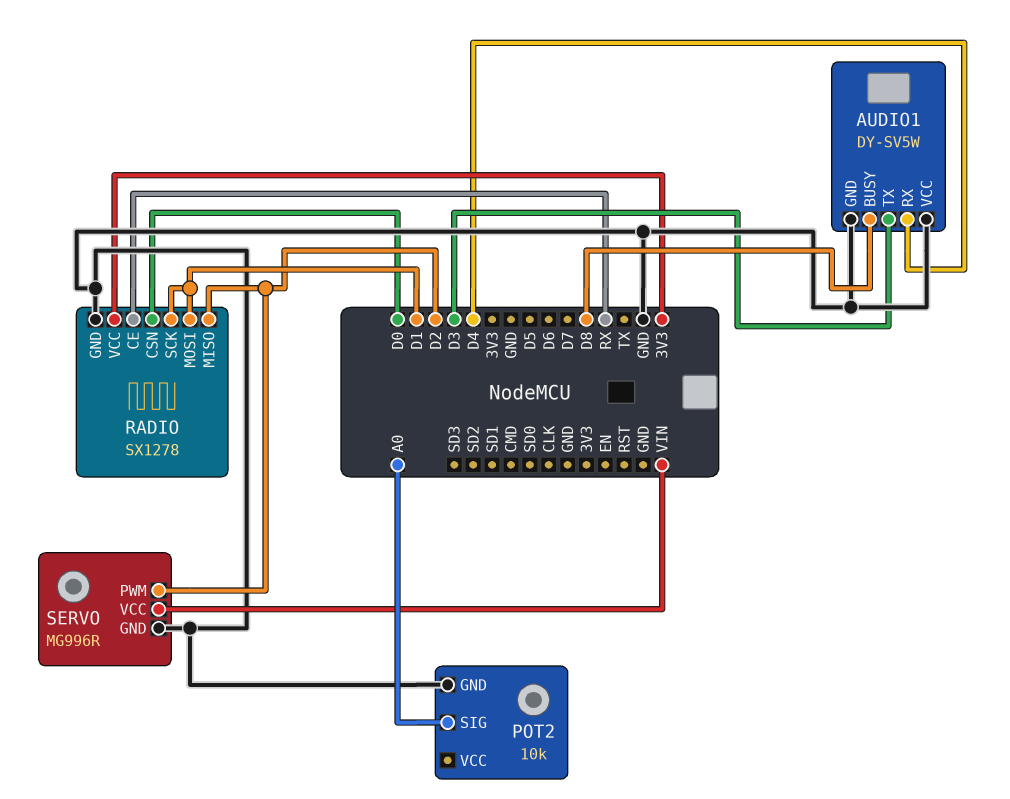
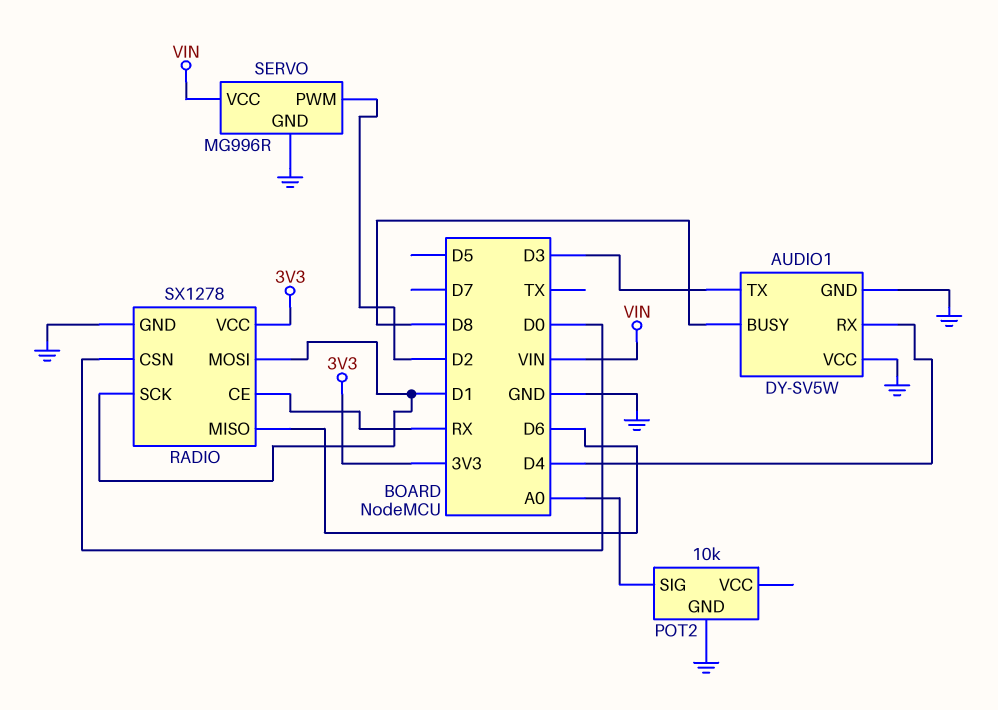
RADIO pin MISO: D2 -> D6

